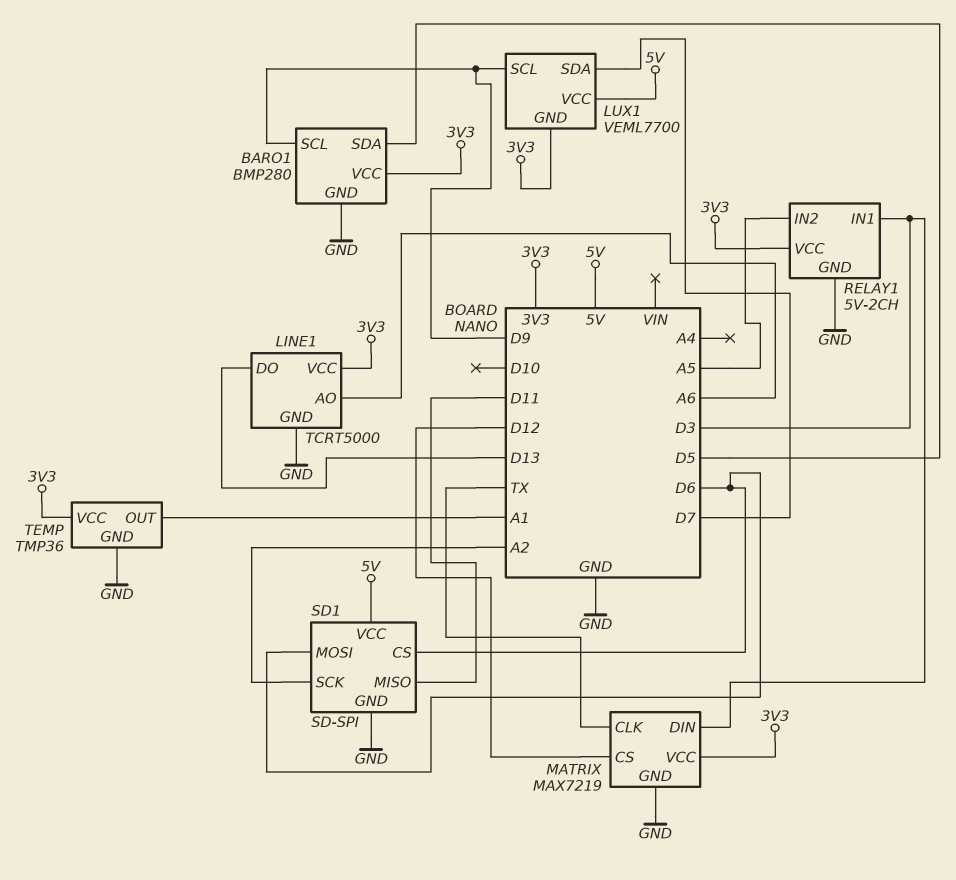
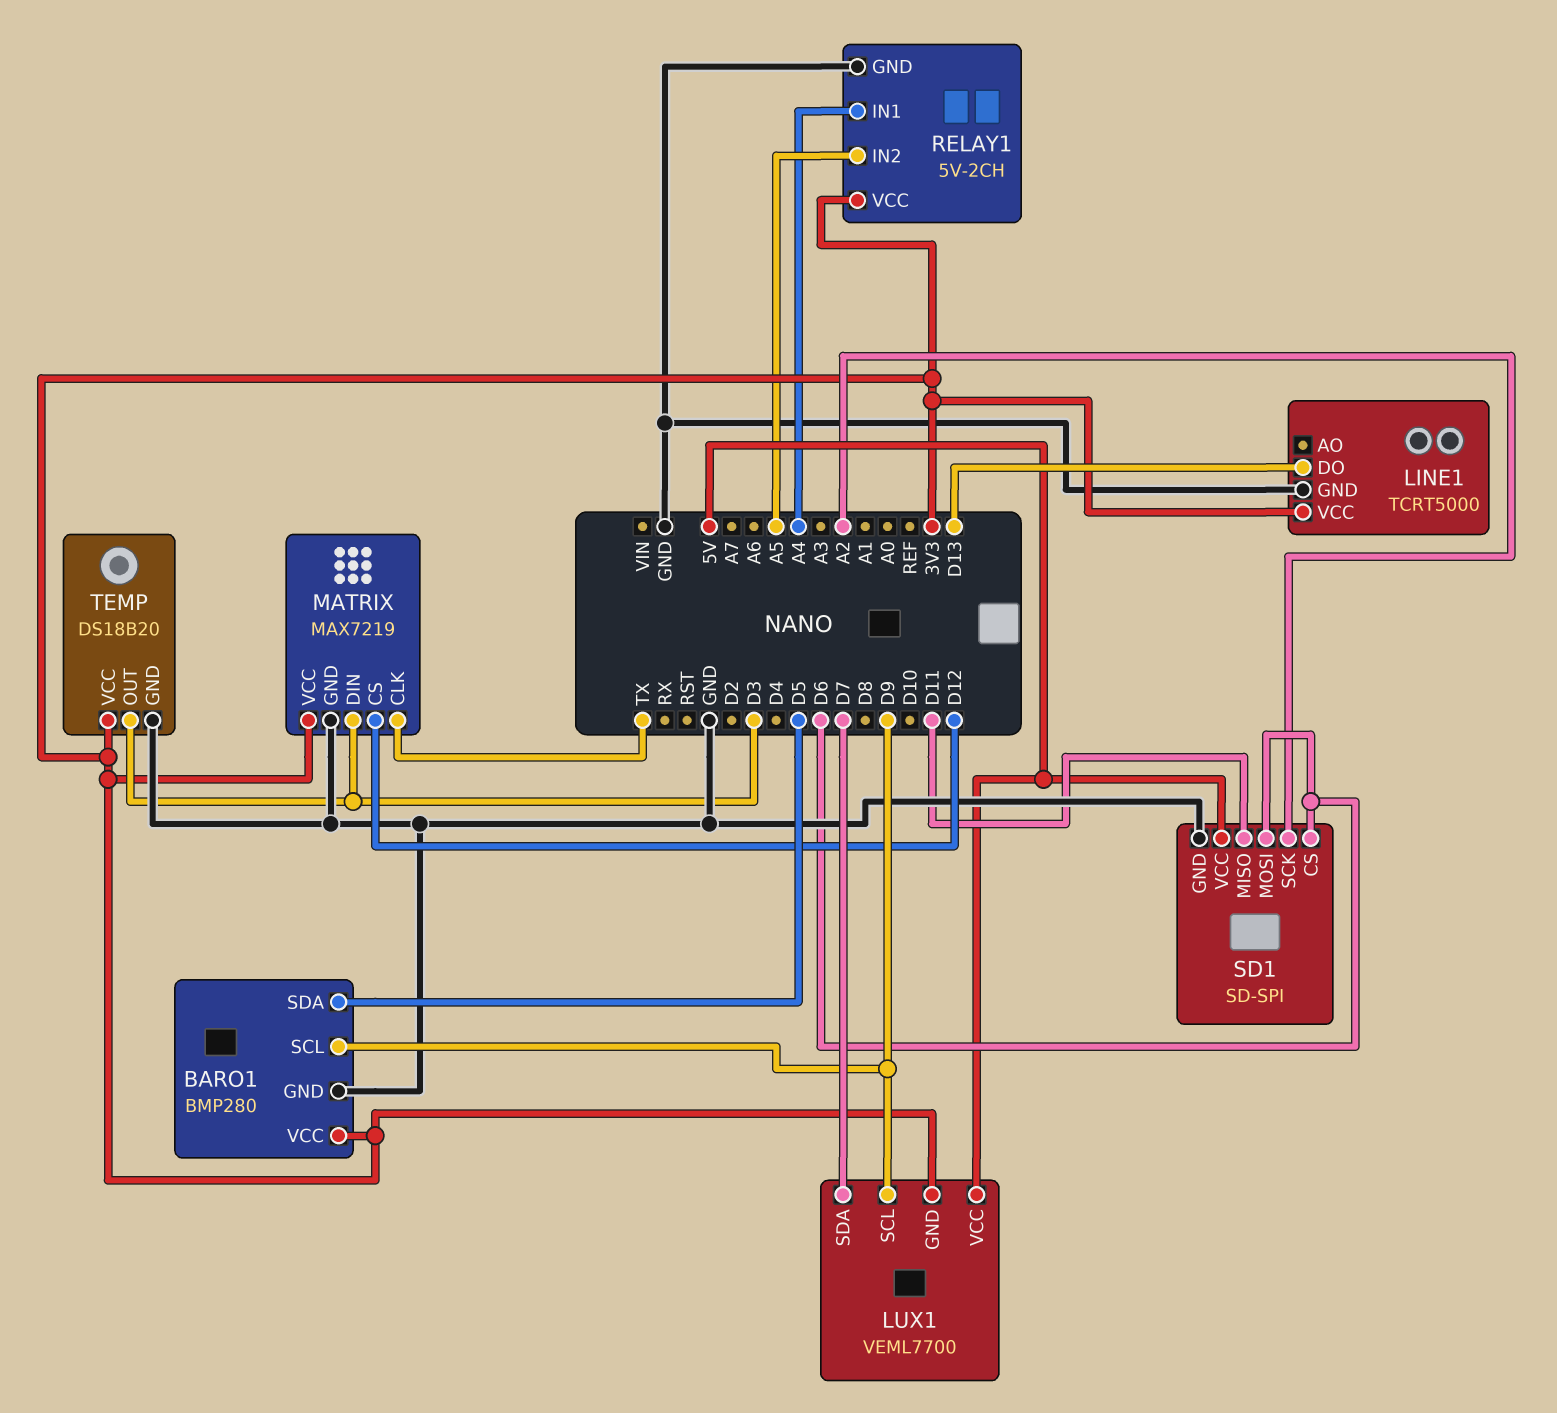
LINE1 pin AO: A6 -> none
RELAY1 pin IN1: D3 -> A4
TEMP: TMP36 -> DS18B20
TEMP pin OUT: A1 -> D3

